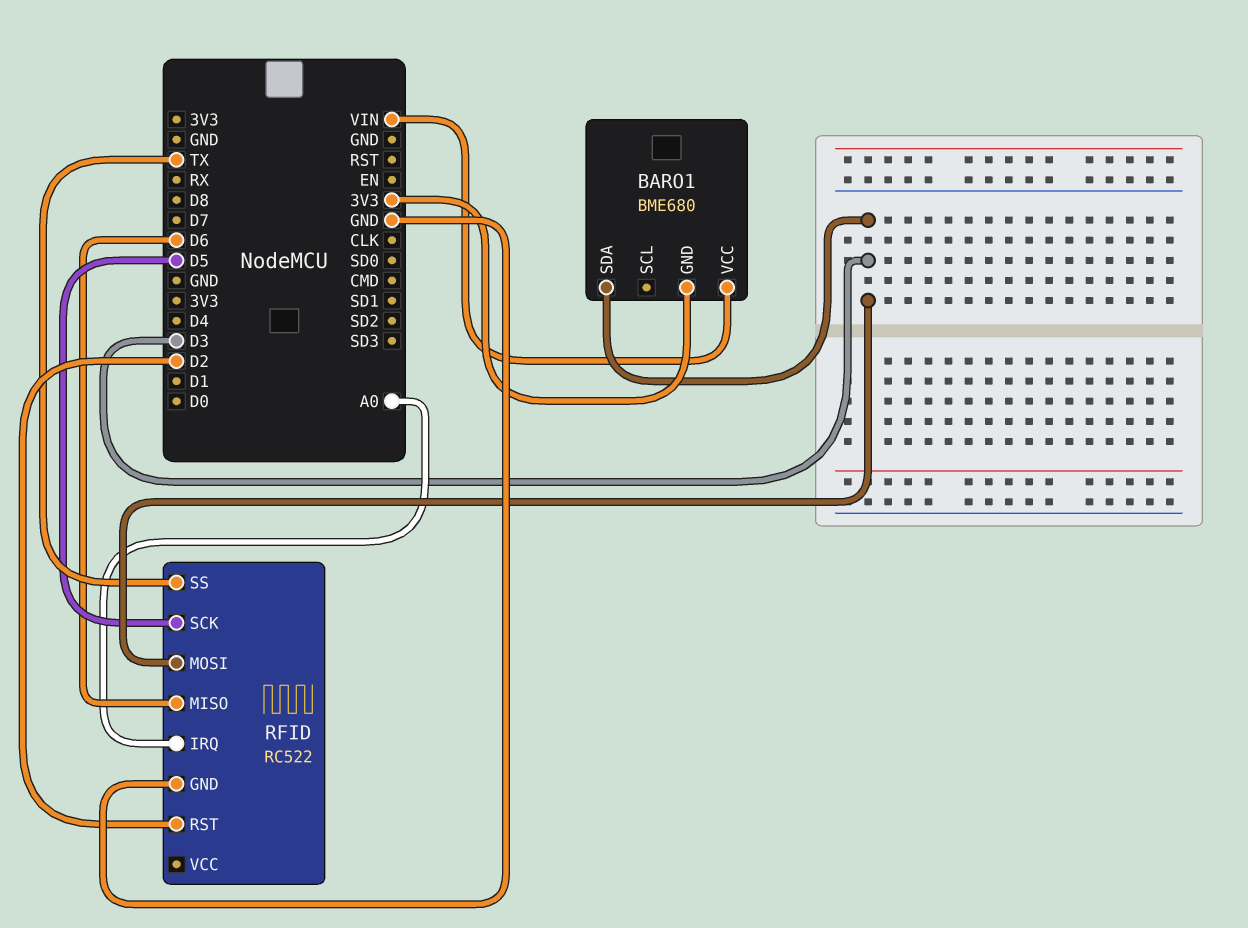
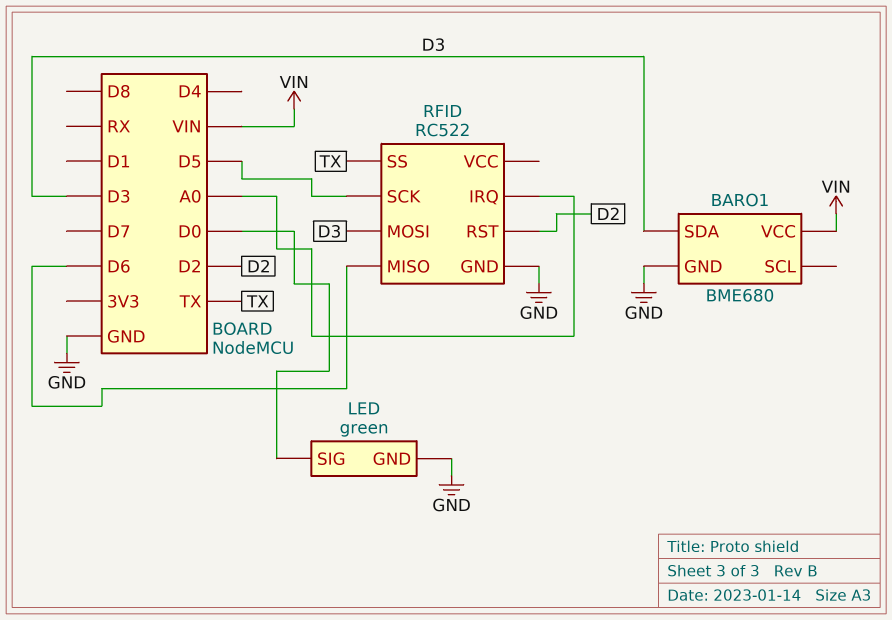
BARO1 pin GND: 3V3 -> GND
LED: none -> green
LED pin GND: none -> GND
LED pin SIG: none -> D0

